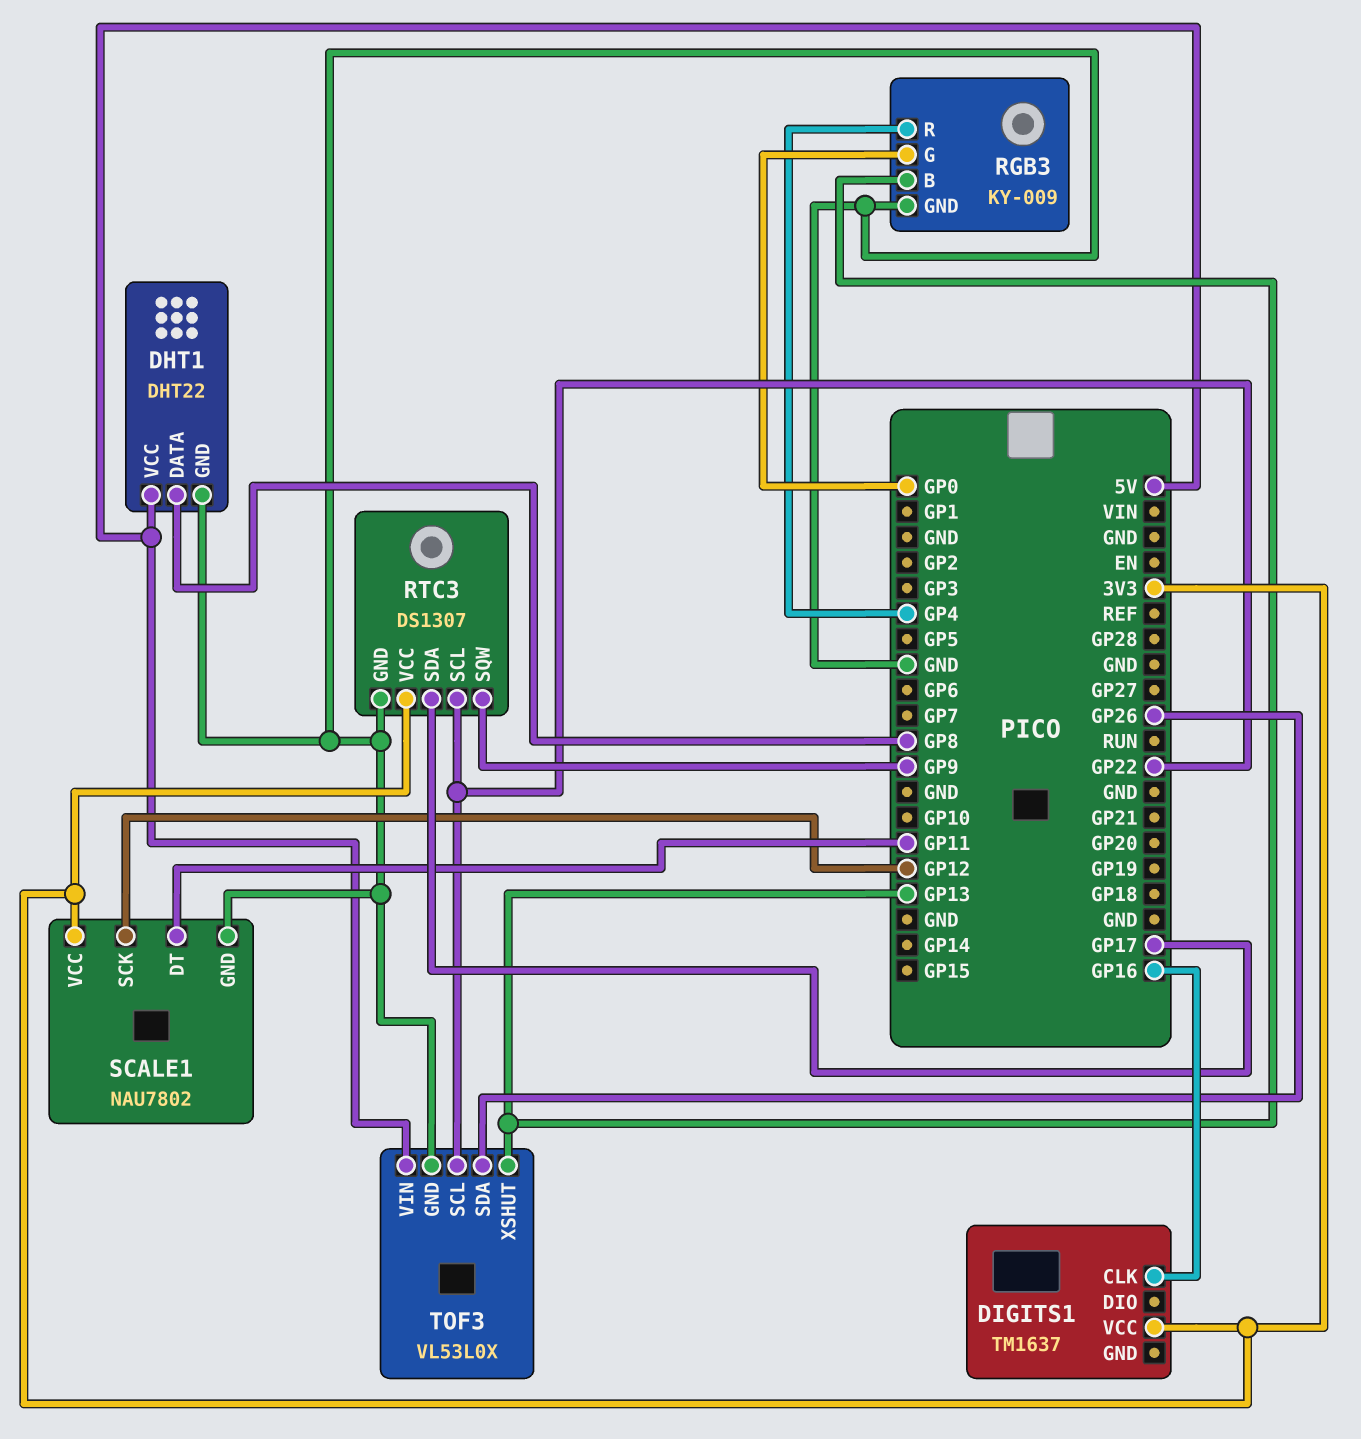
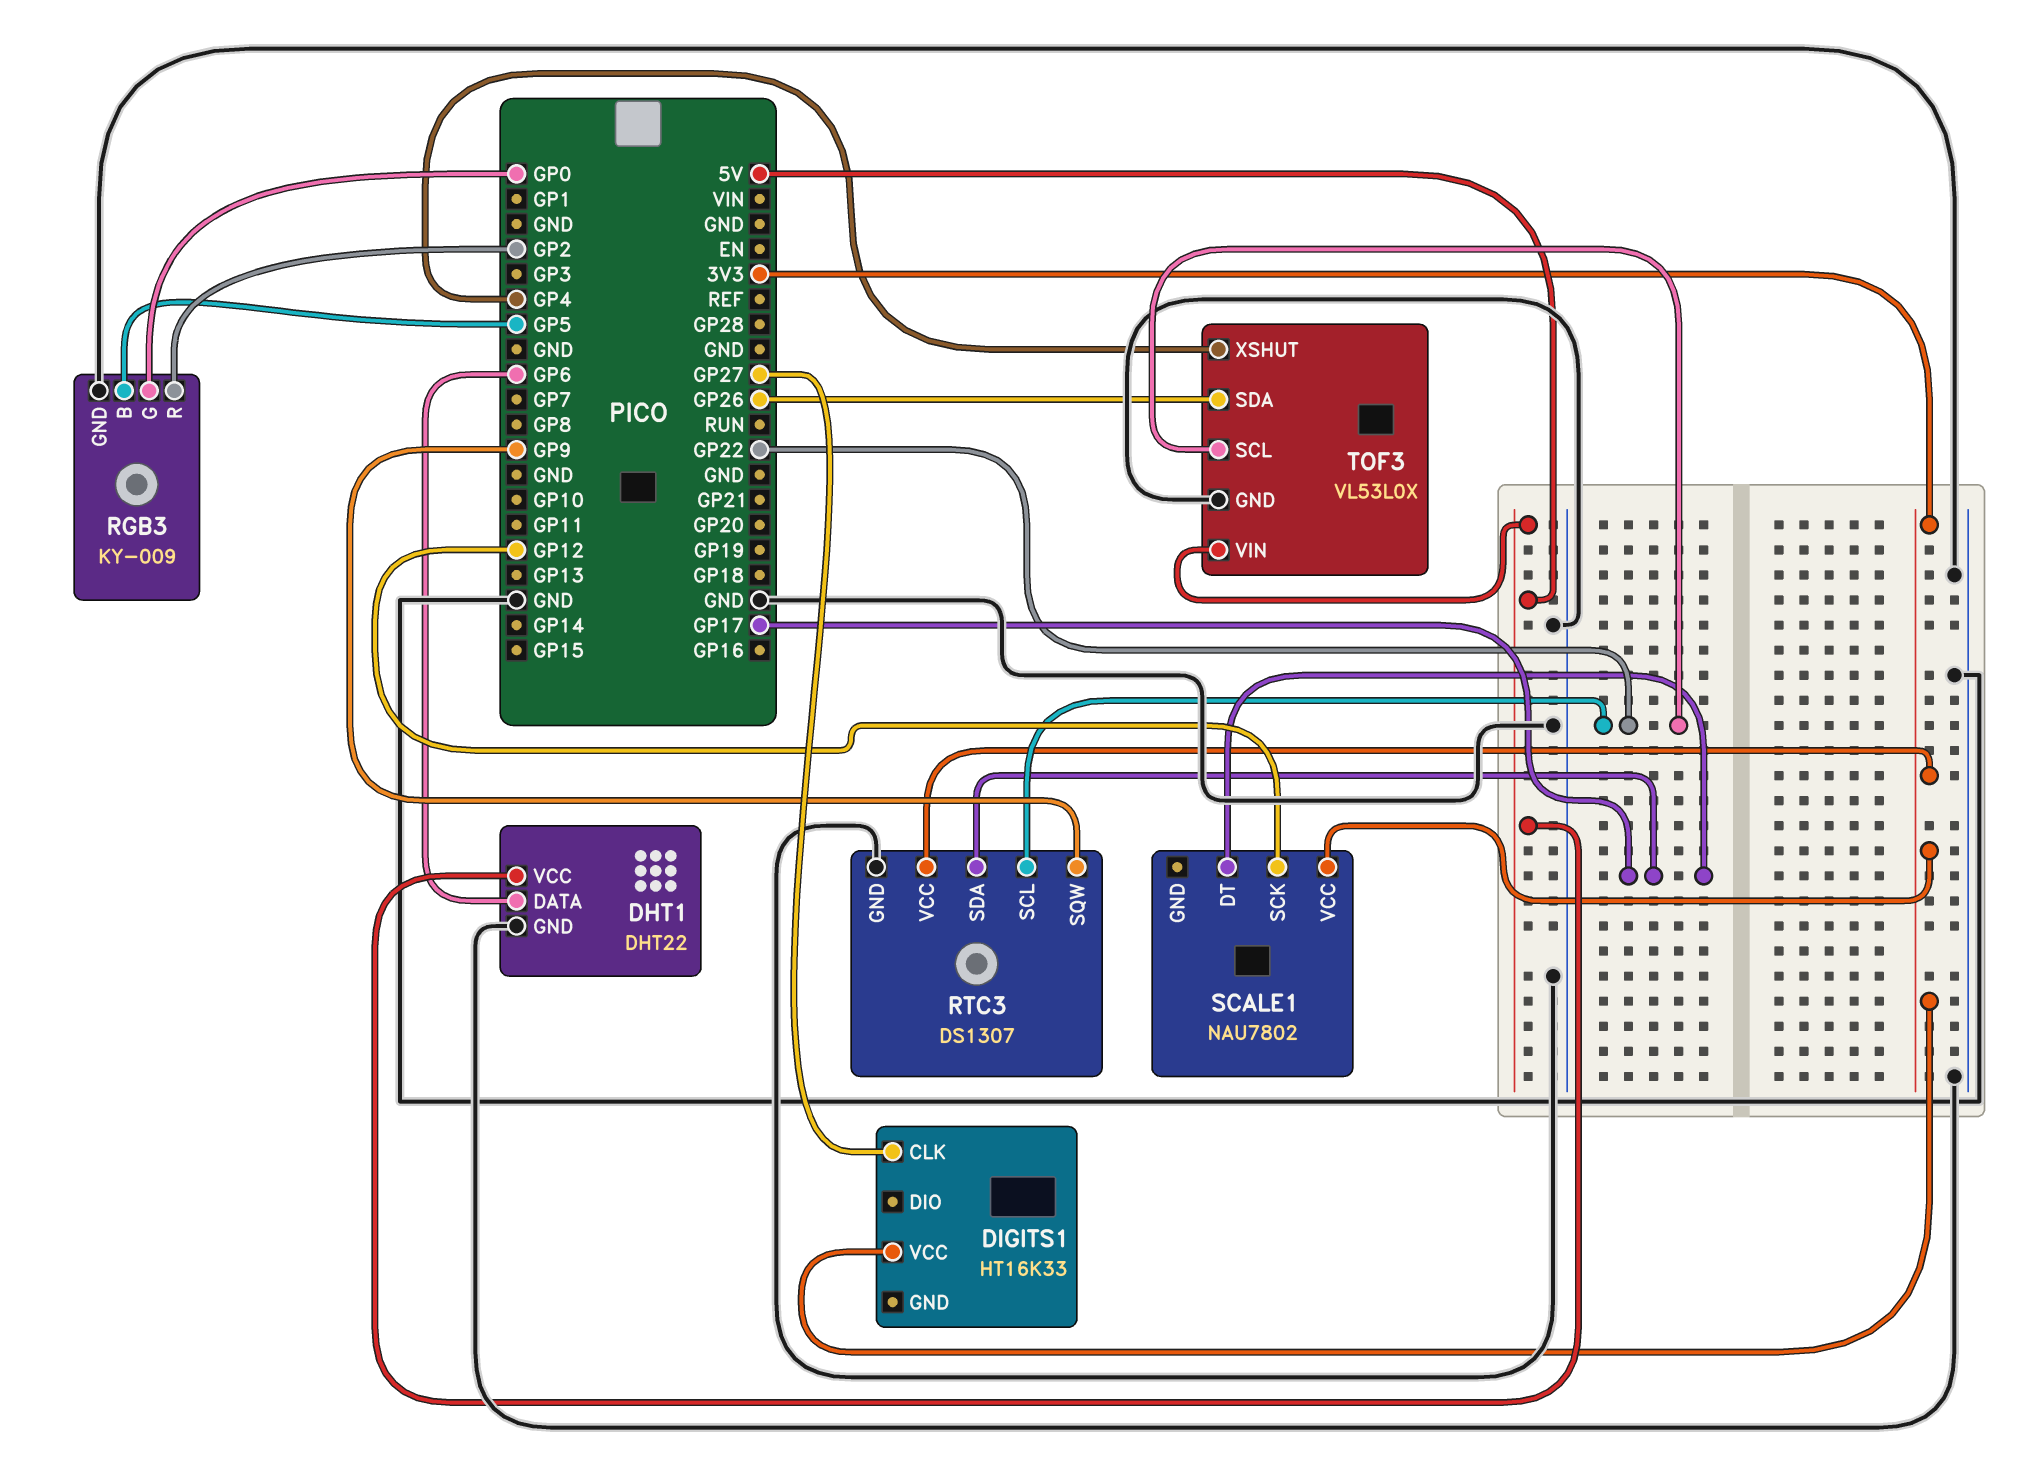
DHT1 pin DATA: GP8 -> GP6
DIGITS1: TM1637 -> HT16K33
DIGITS1 pin CLK: GP16 -> GP27
RGB3 pin B: GP13 -> GP5
RGB3 pin R: GP4 -> GP2
SCALE1 pin DT: GP11 -> GP17
SCALE1 pin GND: GND -> none
TOF3 pin XSHUT: GP13 -> GP4

